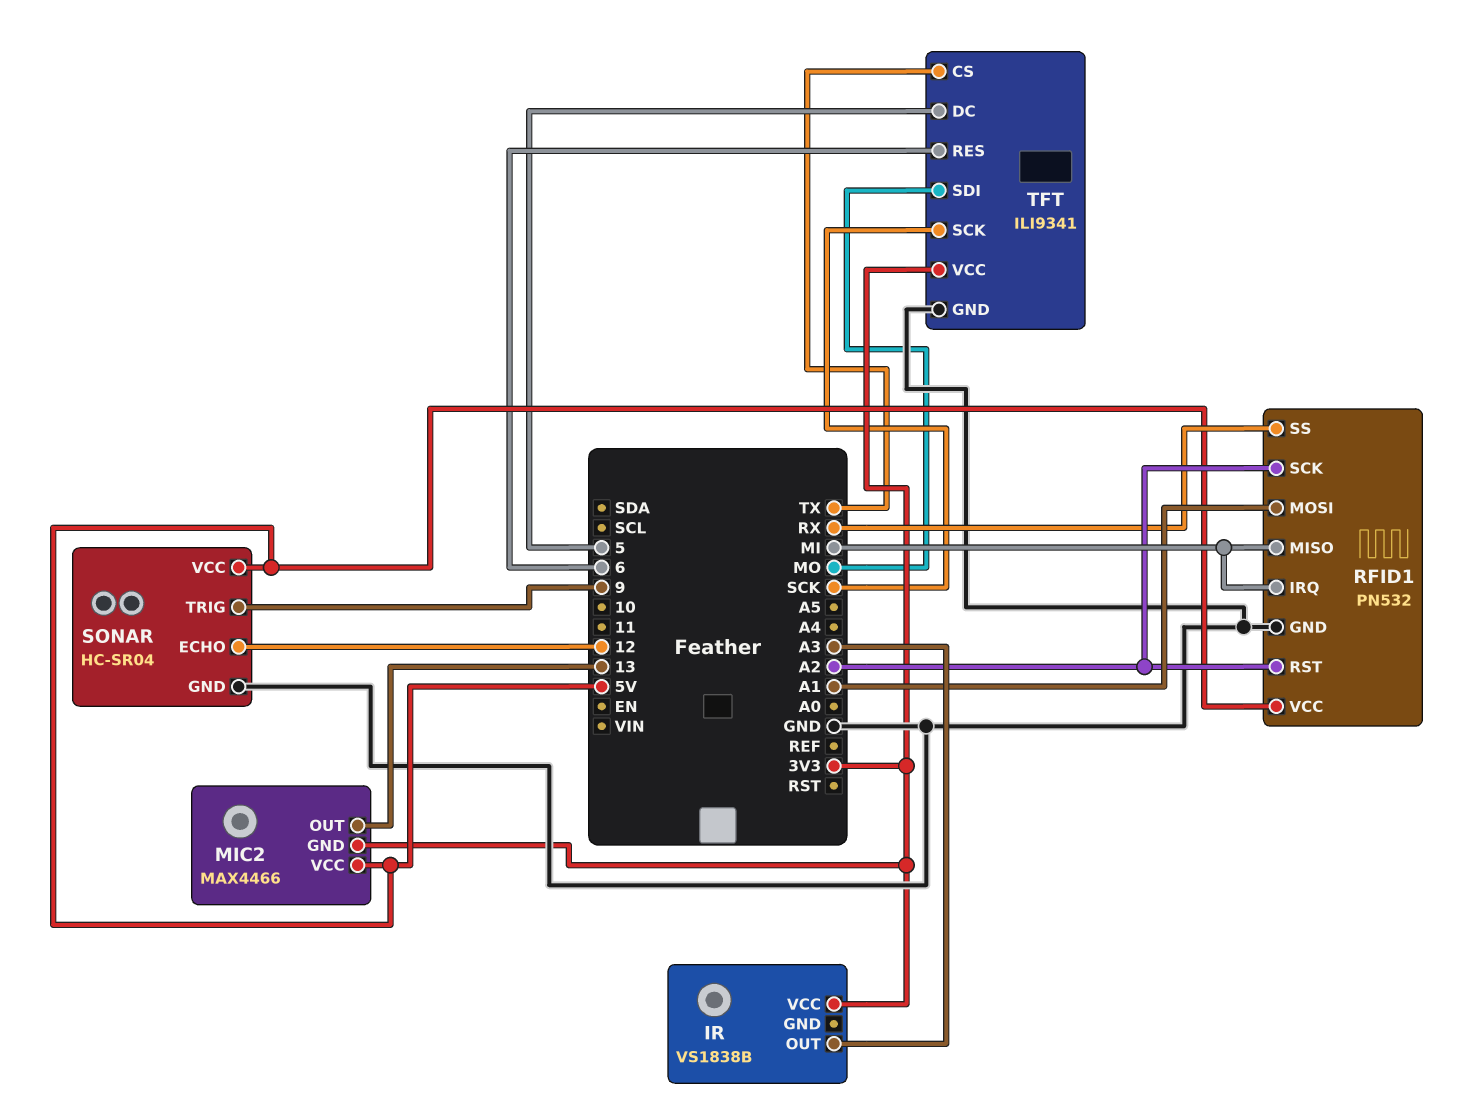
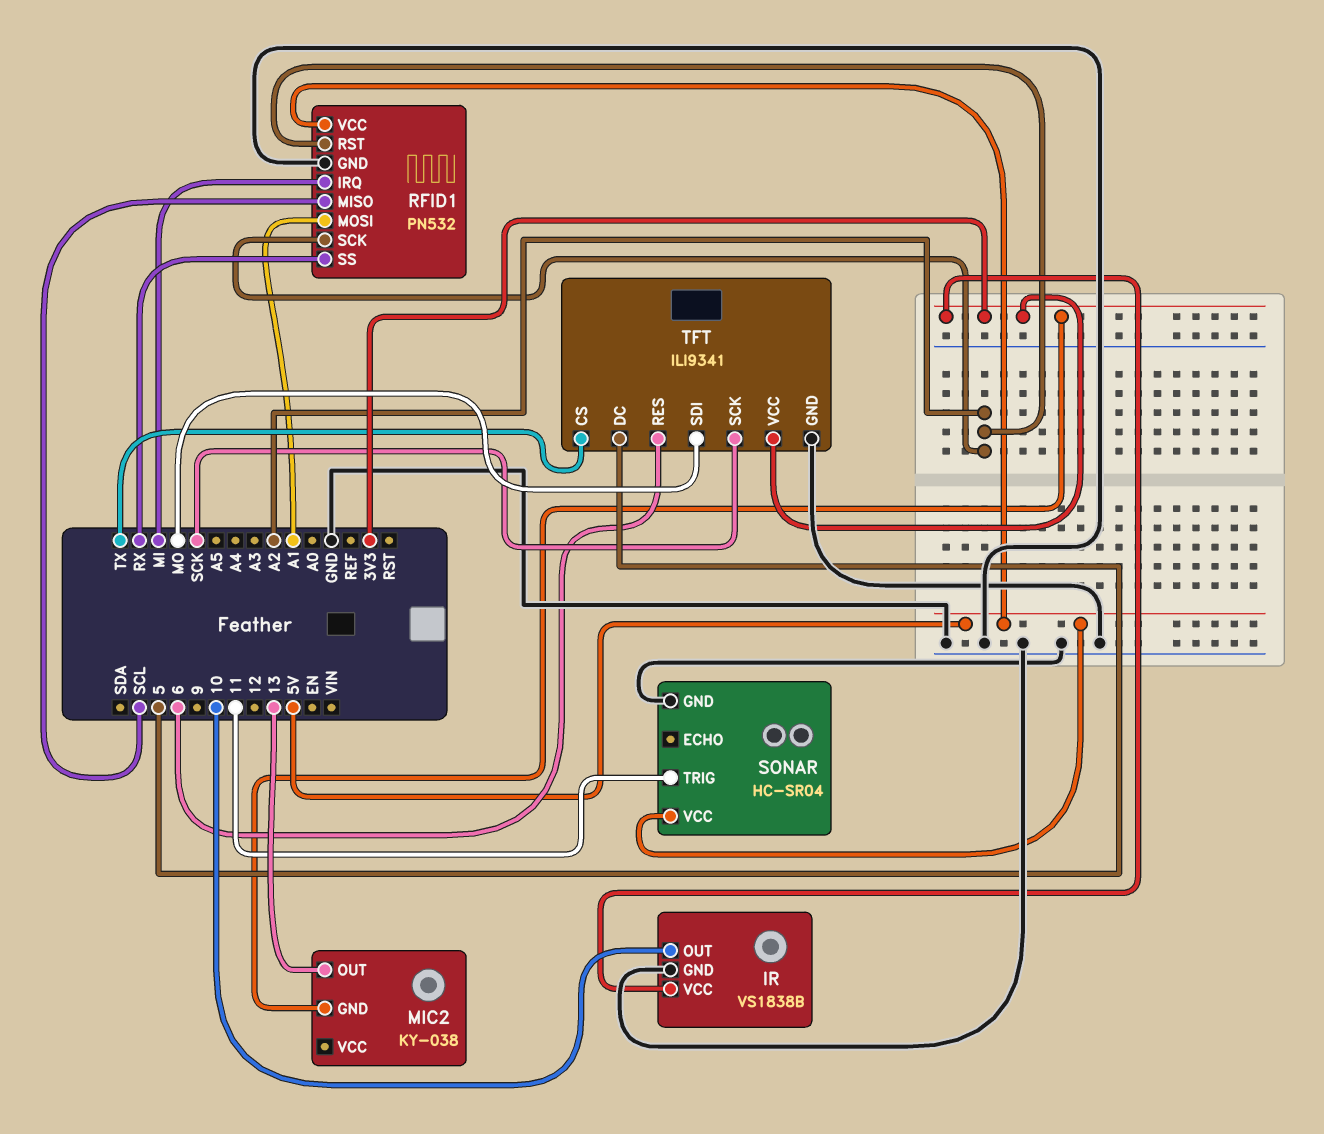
IR pin GND: none -> GND
IR pin OUT: A3 -> 10
MIC2: MAX4466 -> KY-038
MIC2 pin VCC: 5V -> none
RFID1 pin MISO: MI -> SCL
SONAR pin ECHO: 12 -> none
SONAR pin TRIG: 9 -> 11

